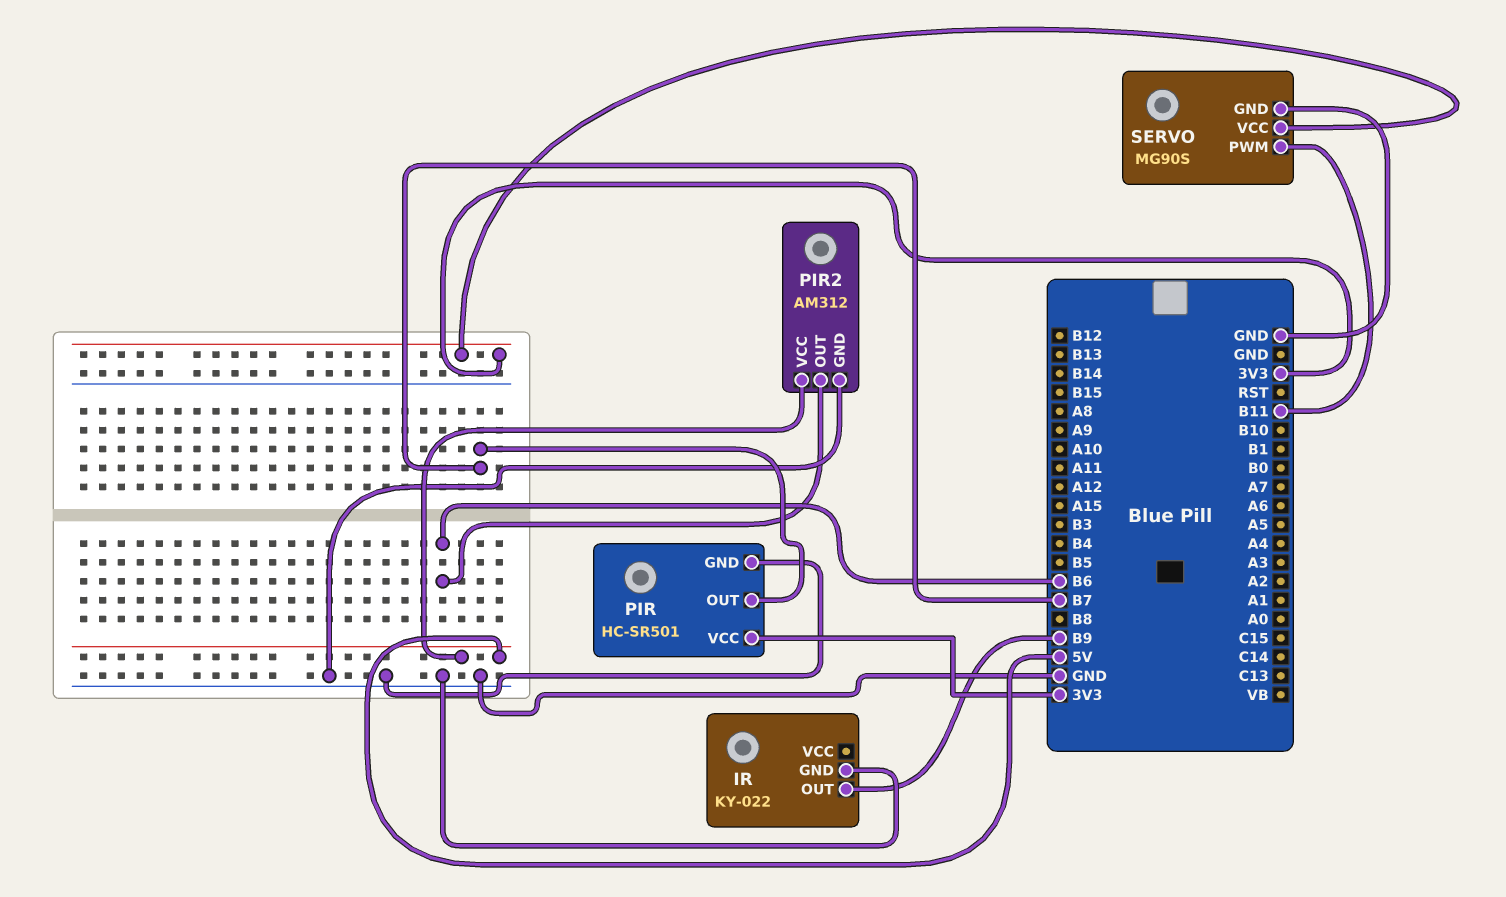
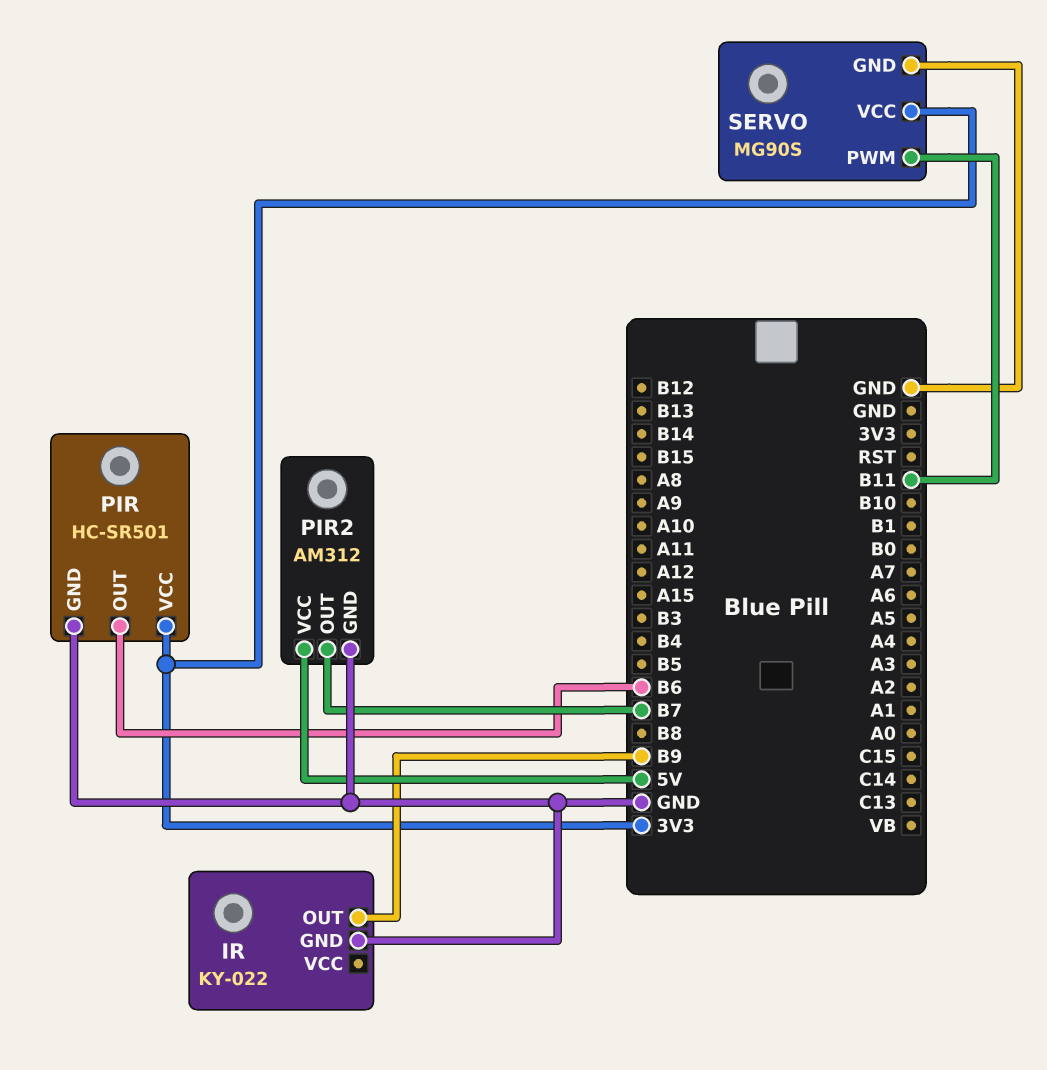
PIR pin OUT: B7 -> B6
PIR2 pin OUT: B6 -> B7

